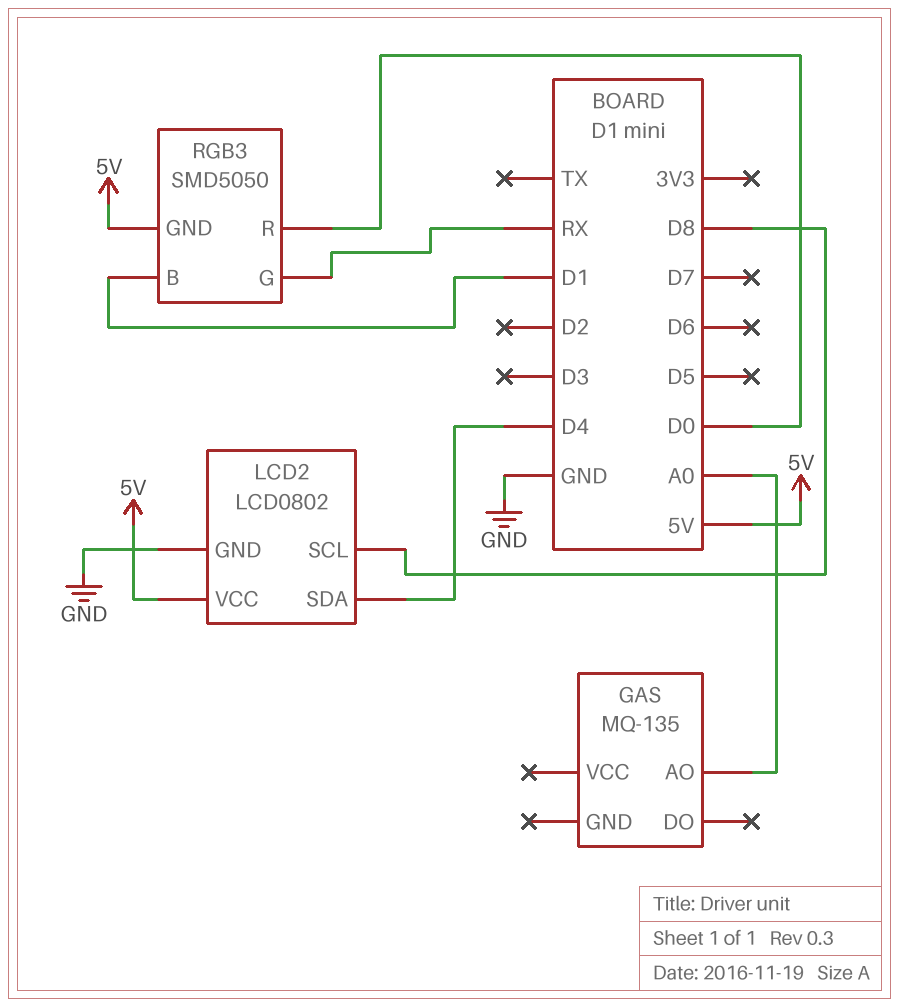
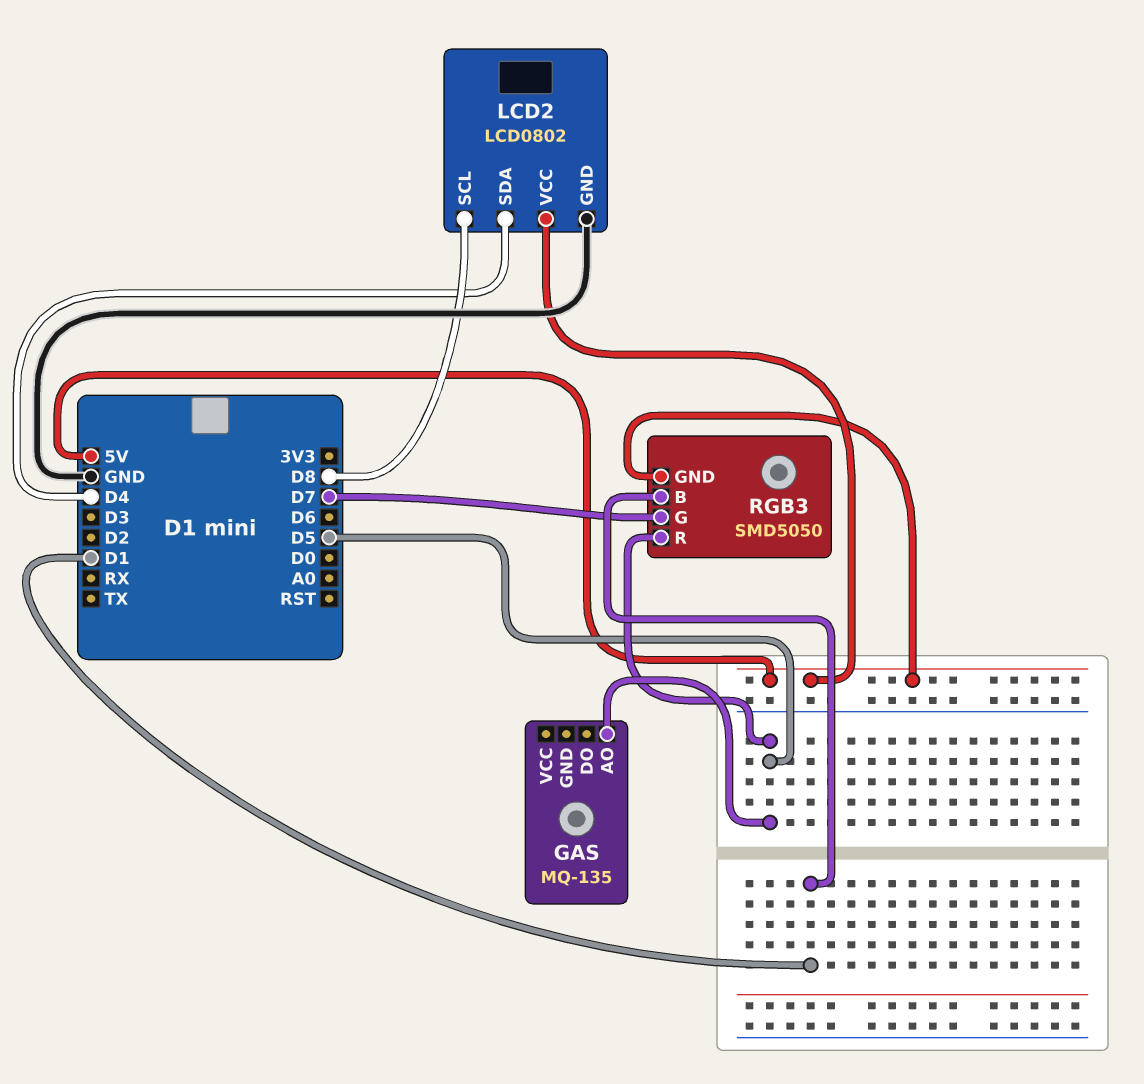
GAS pin AO: A0 -> D5
RGB3 pin G: RX -> D7
RGB3 pin R: D0 -> D5

